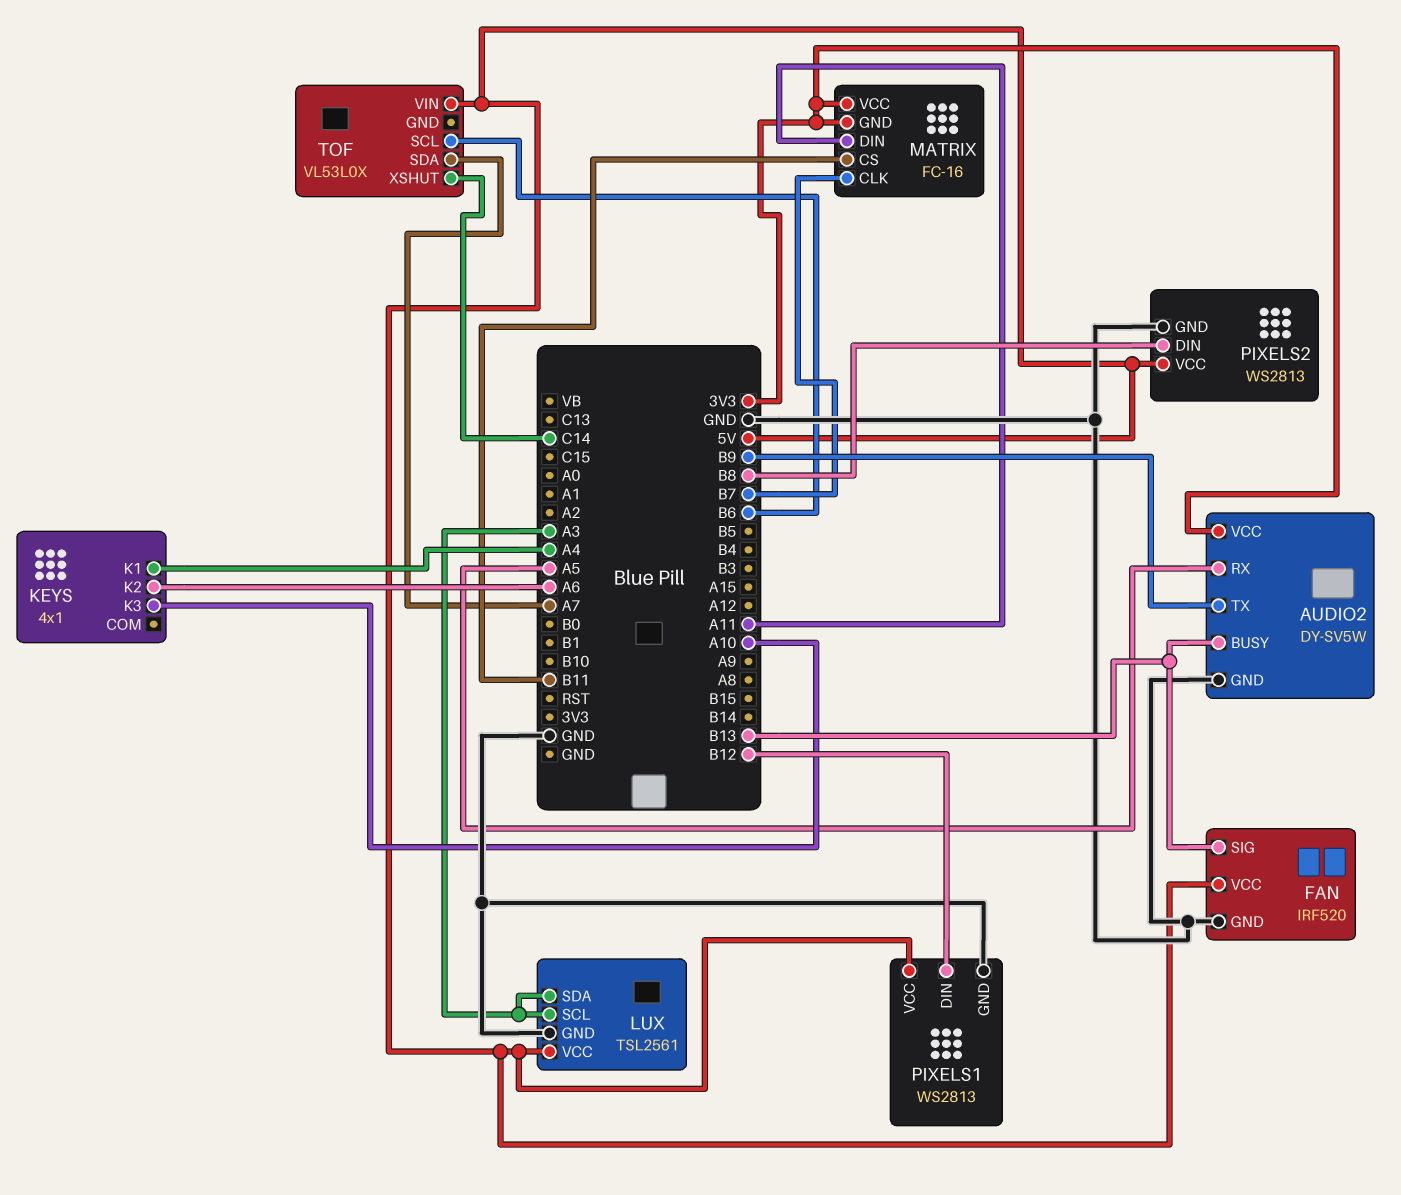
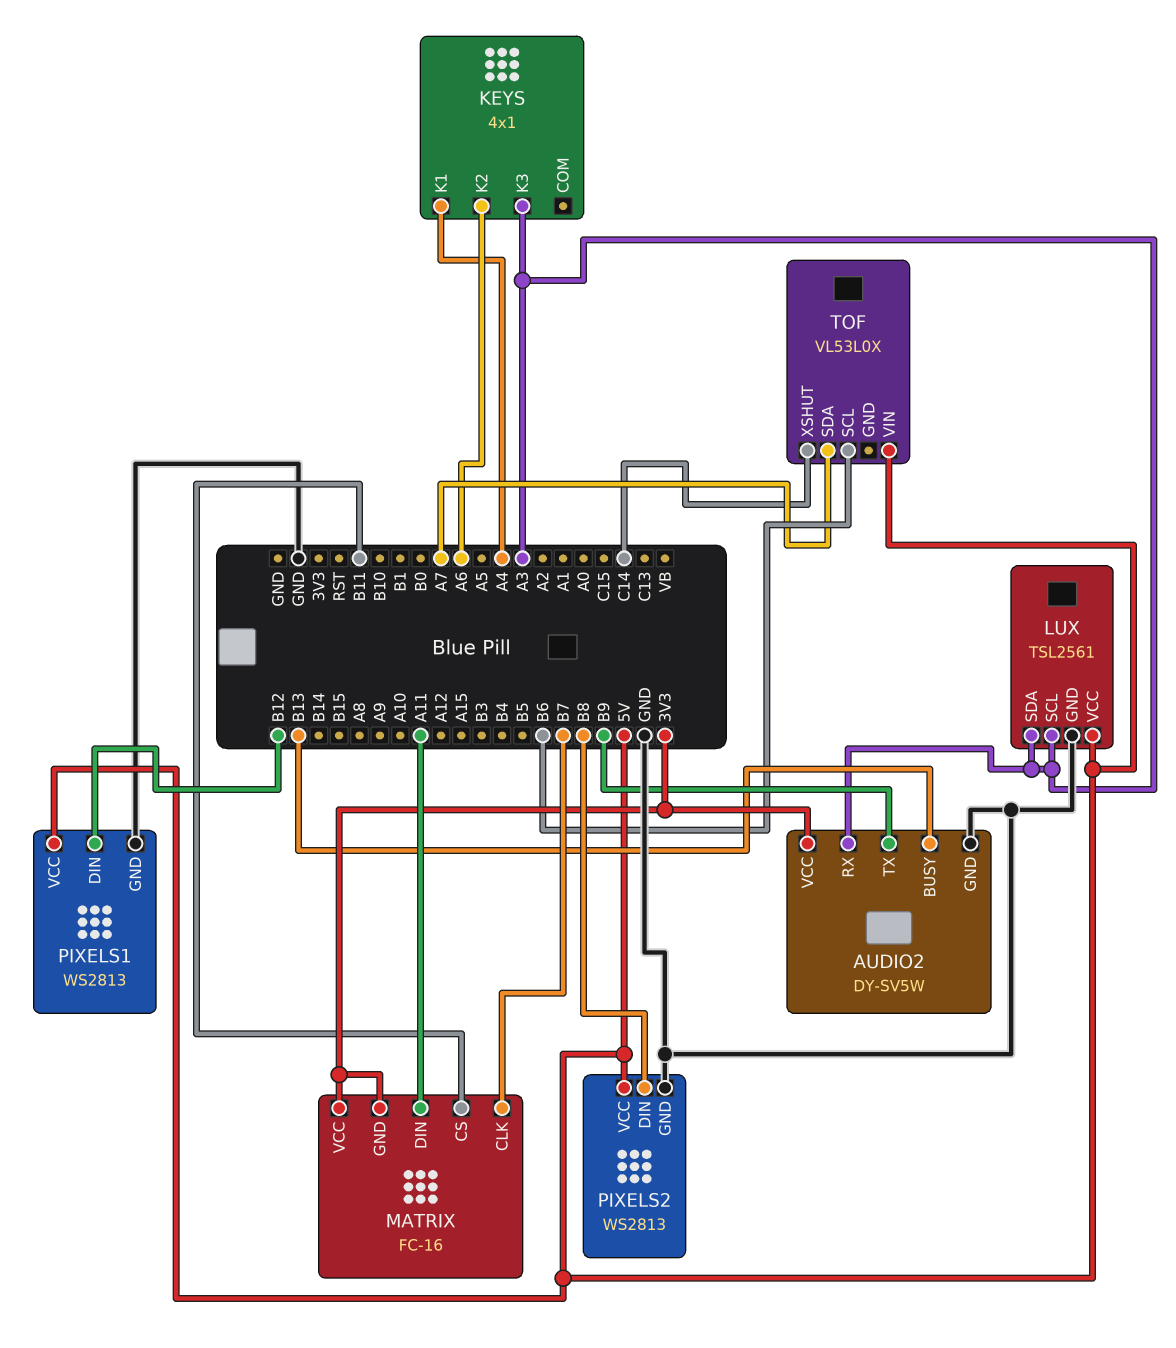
AUDIO2 pin RX: A5 -> A3
FAN: IRF520 -> none
FAN pin GND: GND -> none
FAN pin SIG: B13 -> none
FAN pin VCC: 5V -> none
KEYS pin K3: A10 -> A3

